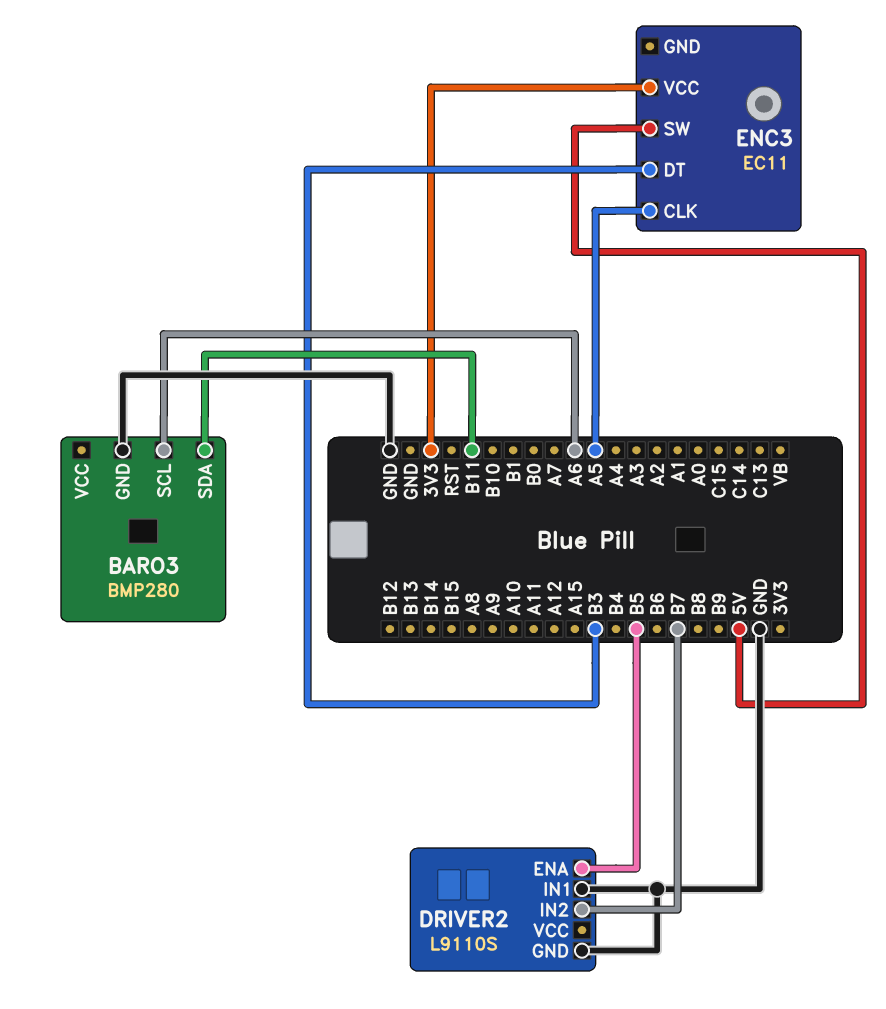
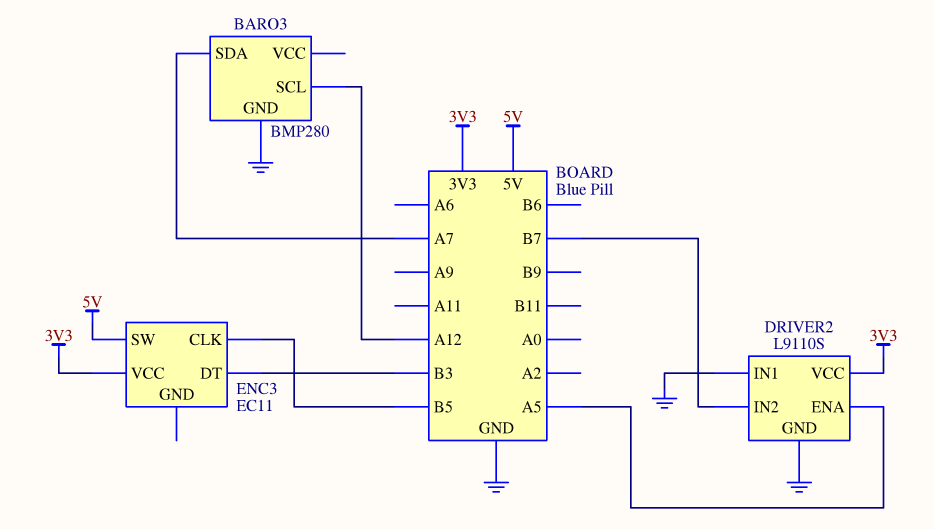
BARO3 pin SCL: A6 -> A12
BARO3 pin SDA: B11 -> A7
DRIVER2 pin ENA: B5 -> A5
DRIVER2 pin VCC: none -> 3V3
ENC3 pin CLK: A5 -> B5

